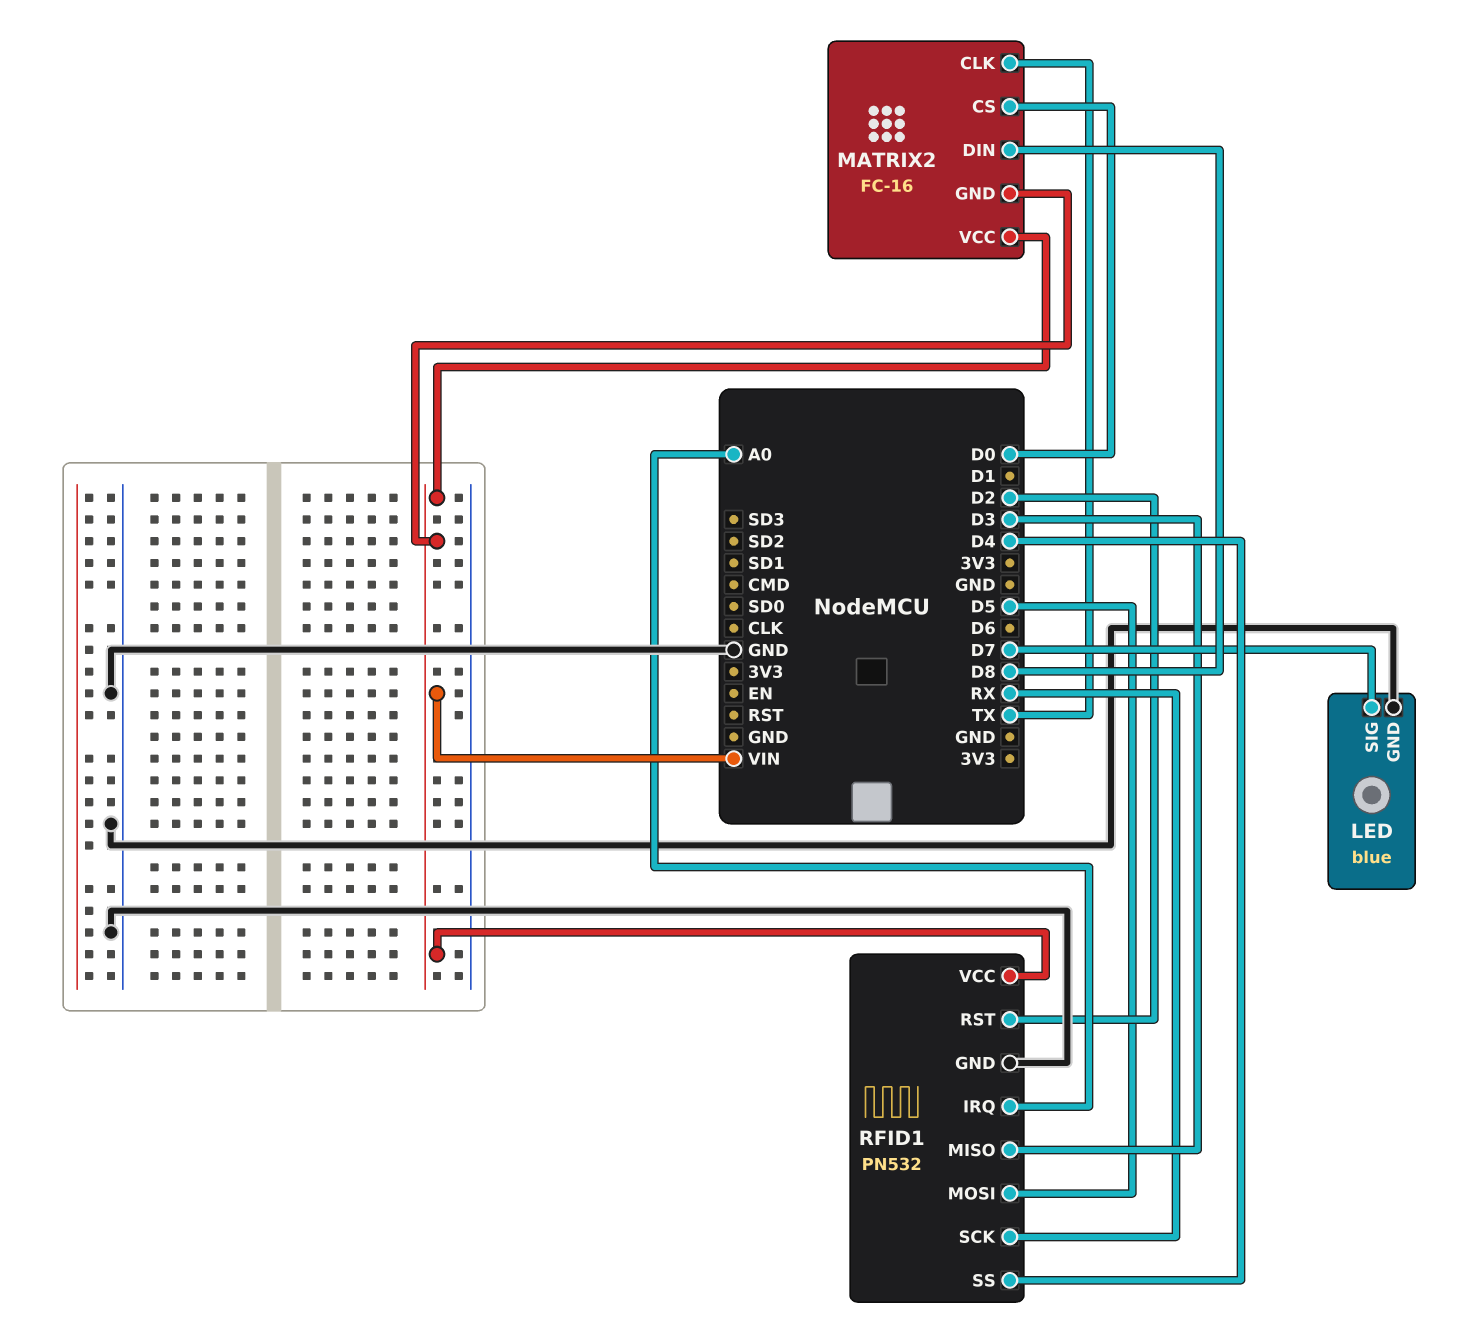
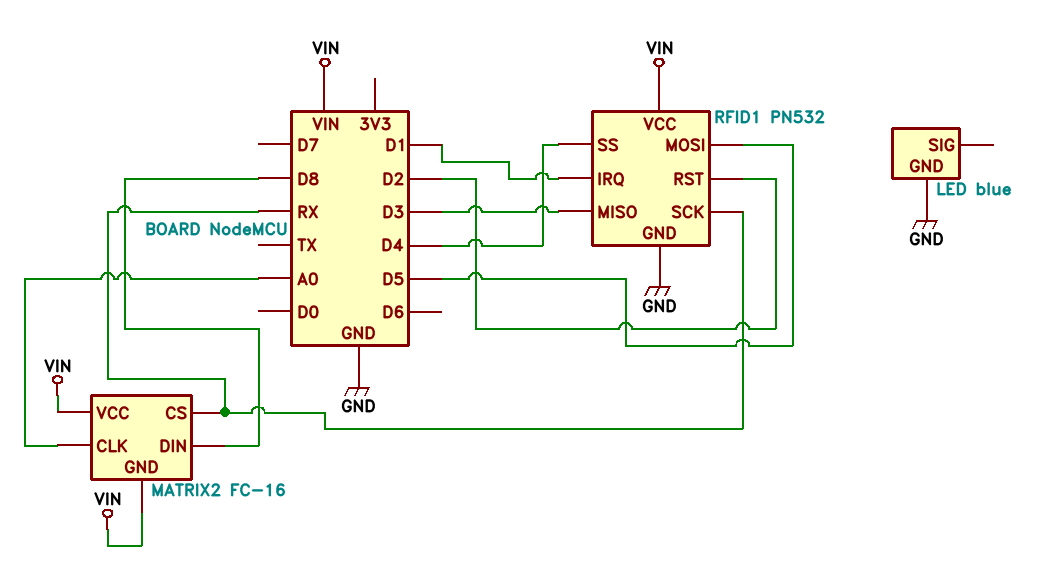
LED pin SIG: D7 -> none
MATRIX2 pin CLK: TX -> A0
MATRIX2 pin CS: D0 -> RX
RFID1 pin IRQ: A0 -> D1

